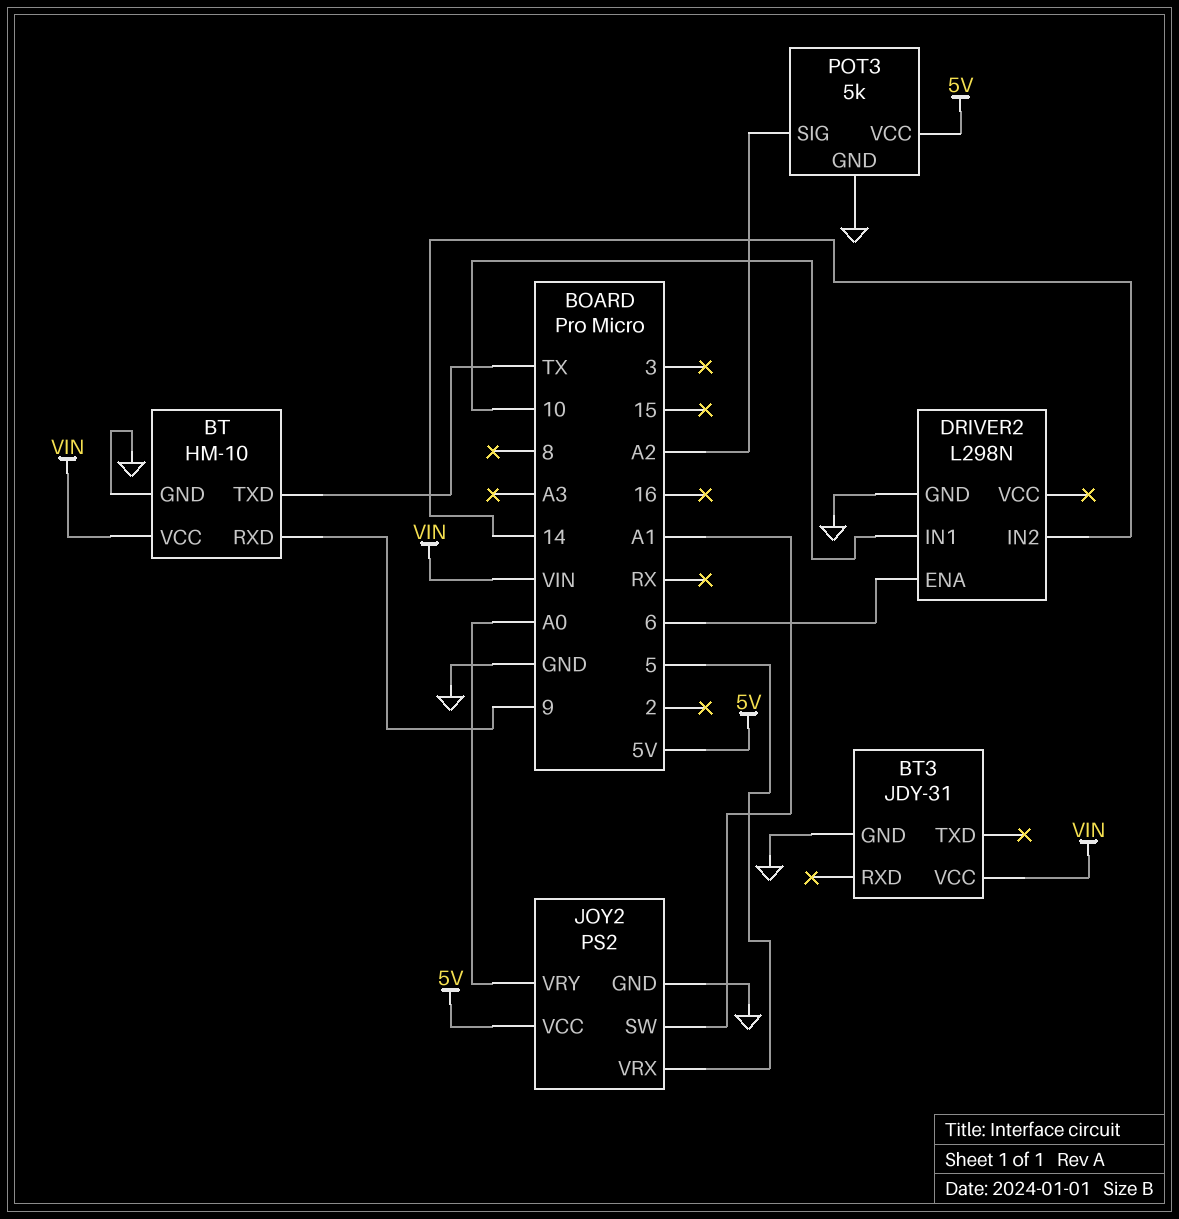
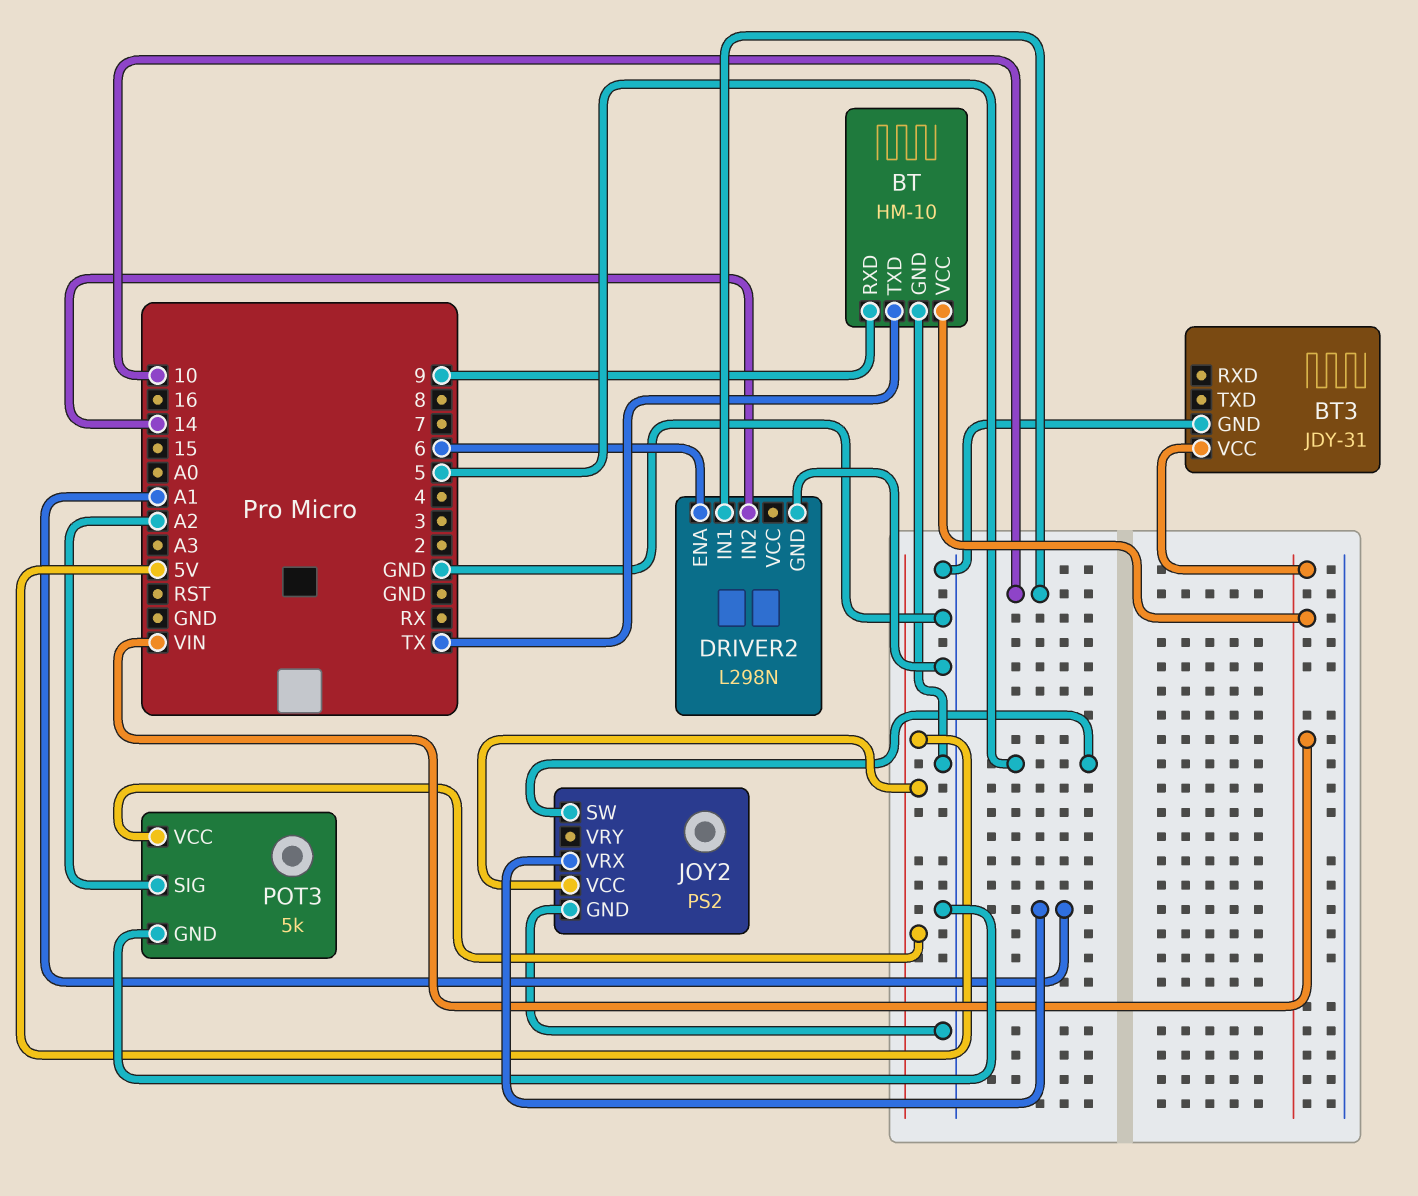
JOY2 pin SW: A1 -> 5
JOY2 pin VRX: 5 -> A1
JOY2 pin VRY: A0 -> none

